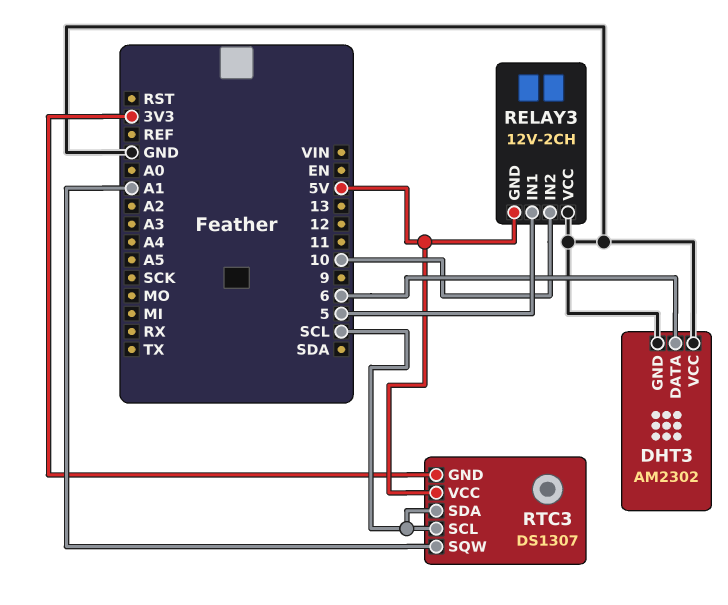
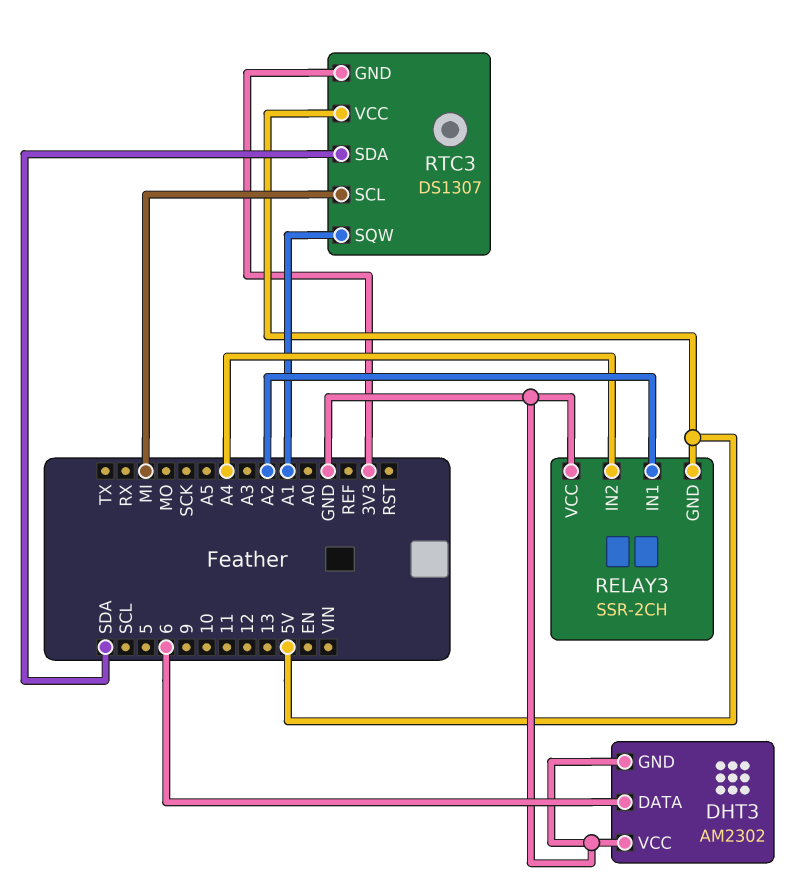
RELAY3: 12V-2CH -> SSR-2CH
RELAY3 pin IN1: 5 -> A2
RELAY3 pin IN2: 10 -> A4
RTC3 pin SCL: SCL -> MI
RTC3 pin SDA: SCL -> SDA

